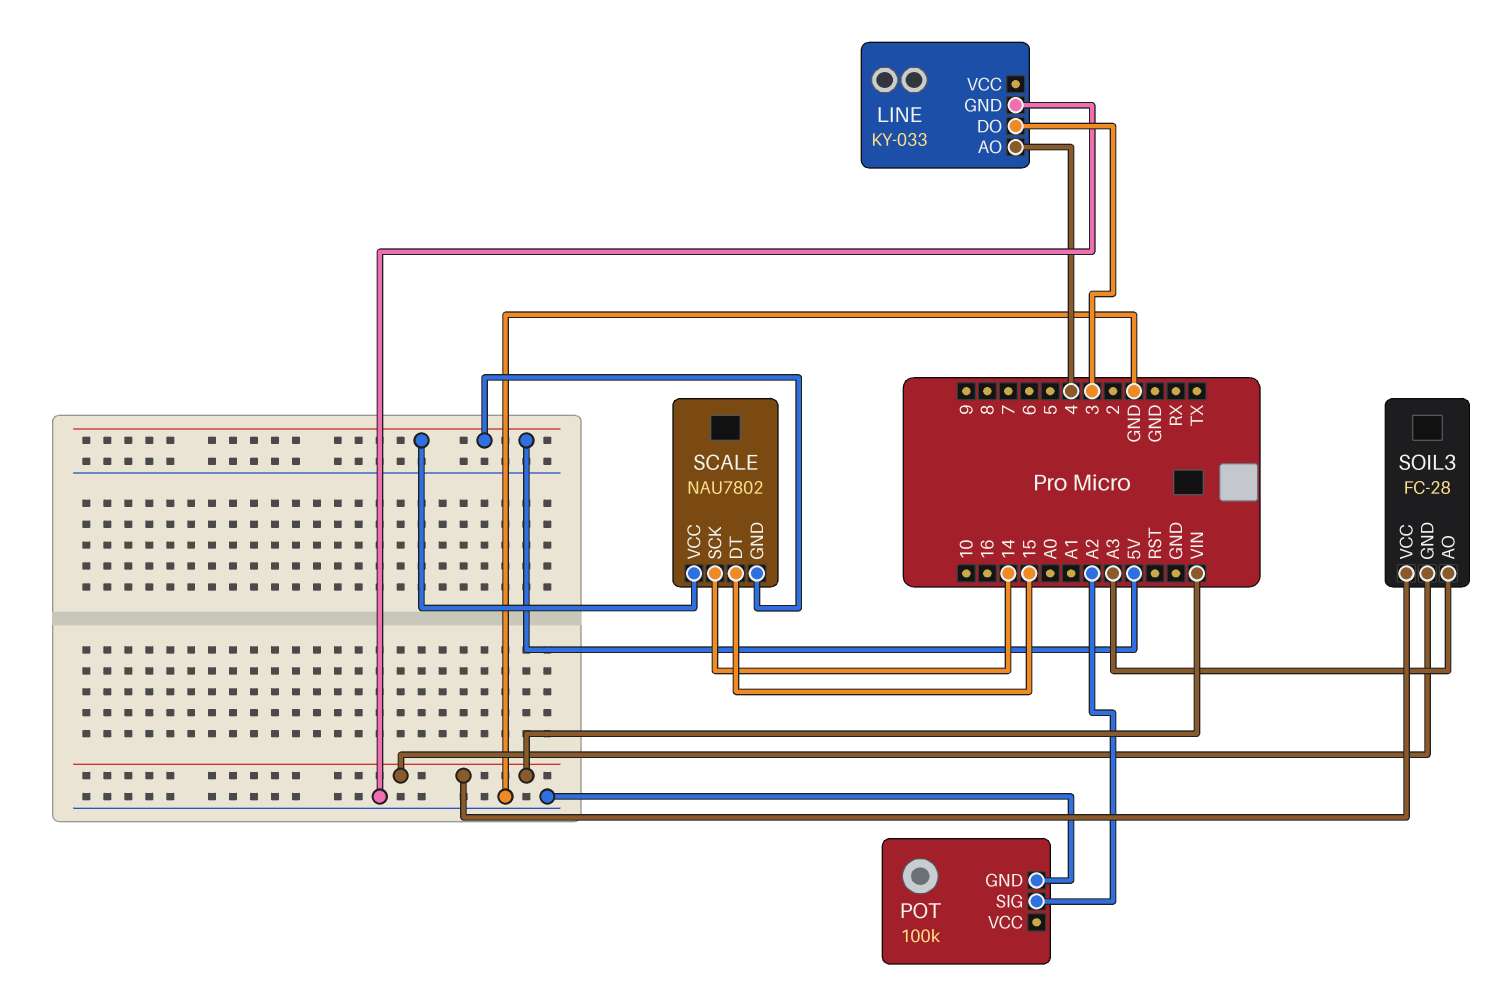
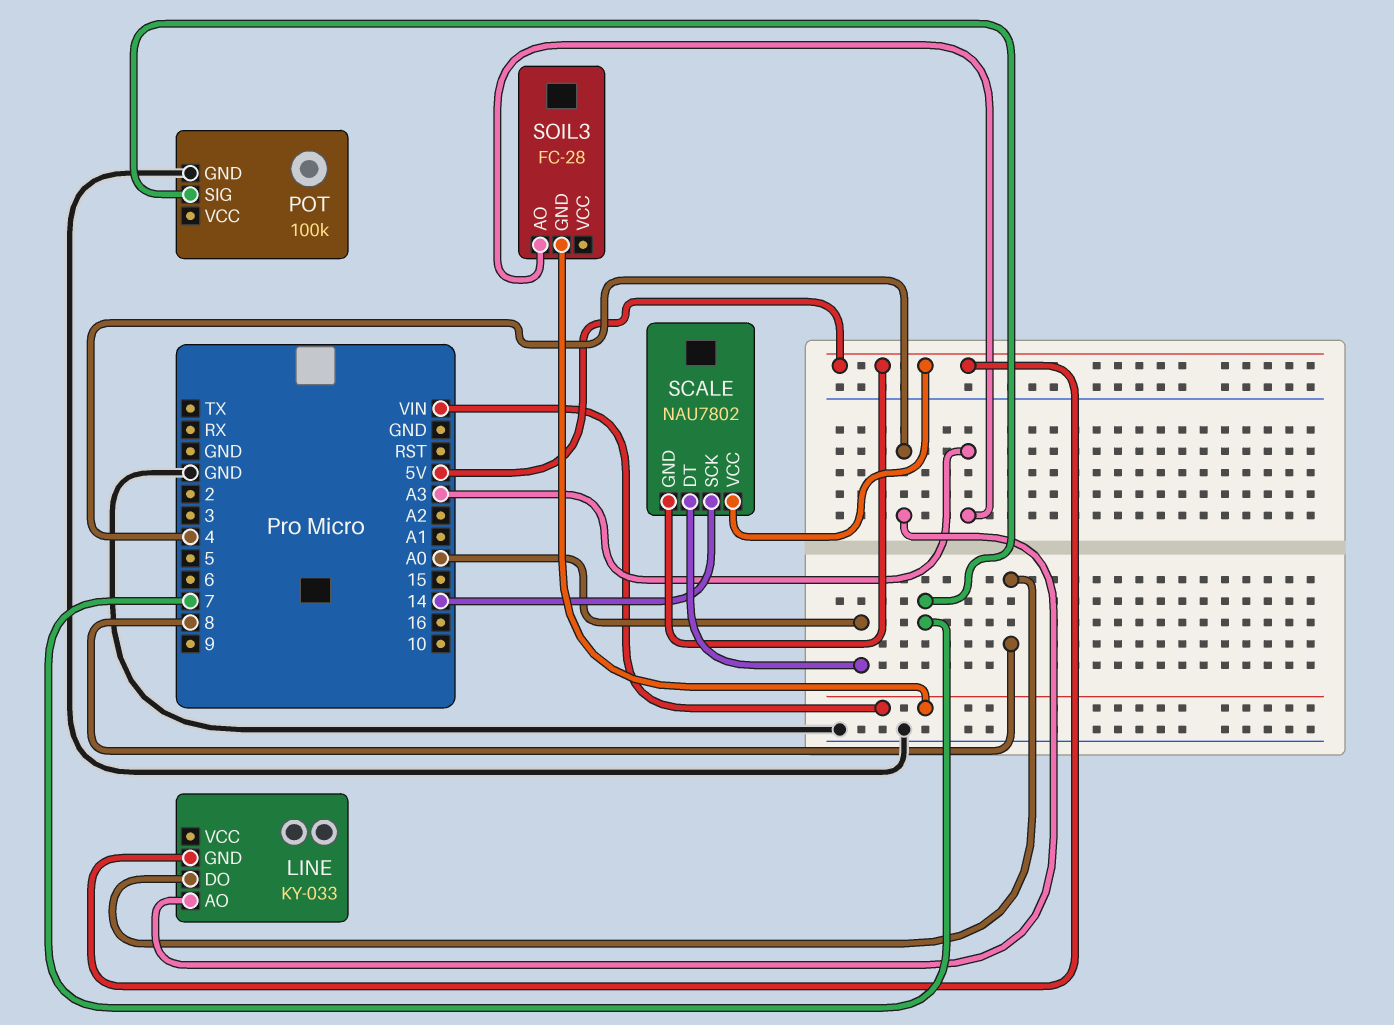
LINE pin DO: 3 -> 8
LINE pin GND: GND -> 5V
POT pin SIG: A2 -> 7
SCALE pin DT: 15 -> A0
SOIL3 pin VCC: VIN -> none

